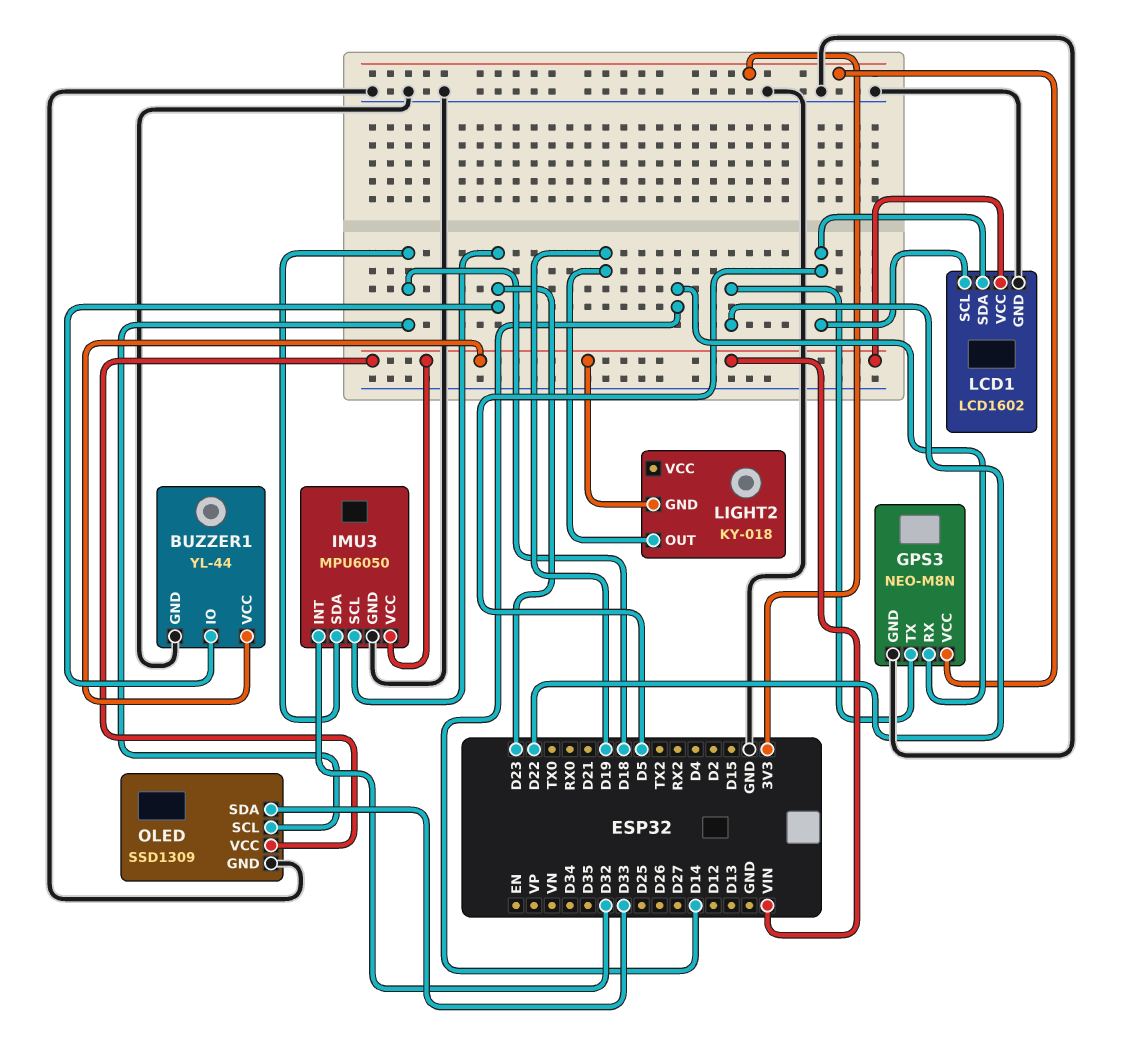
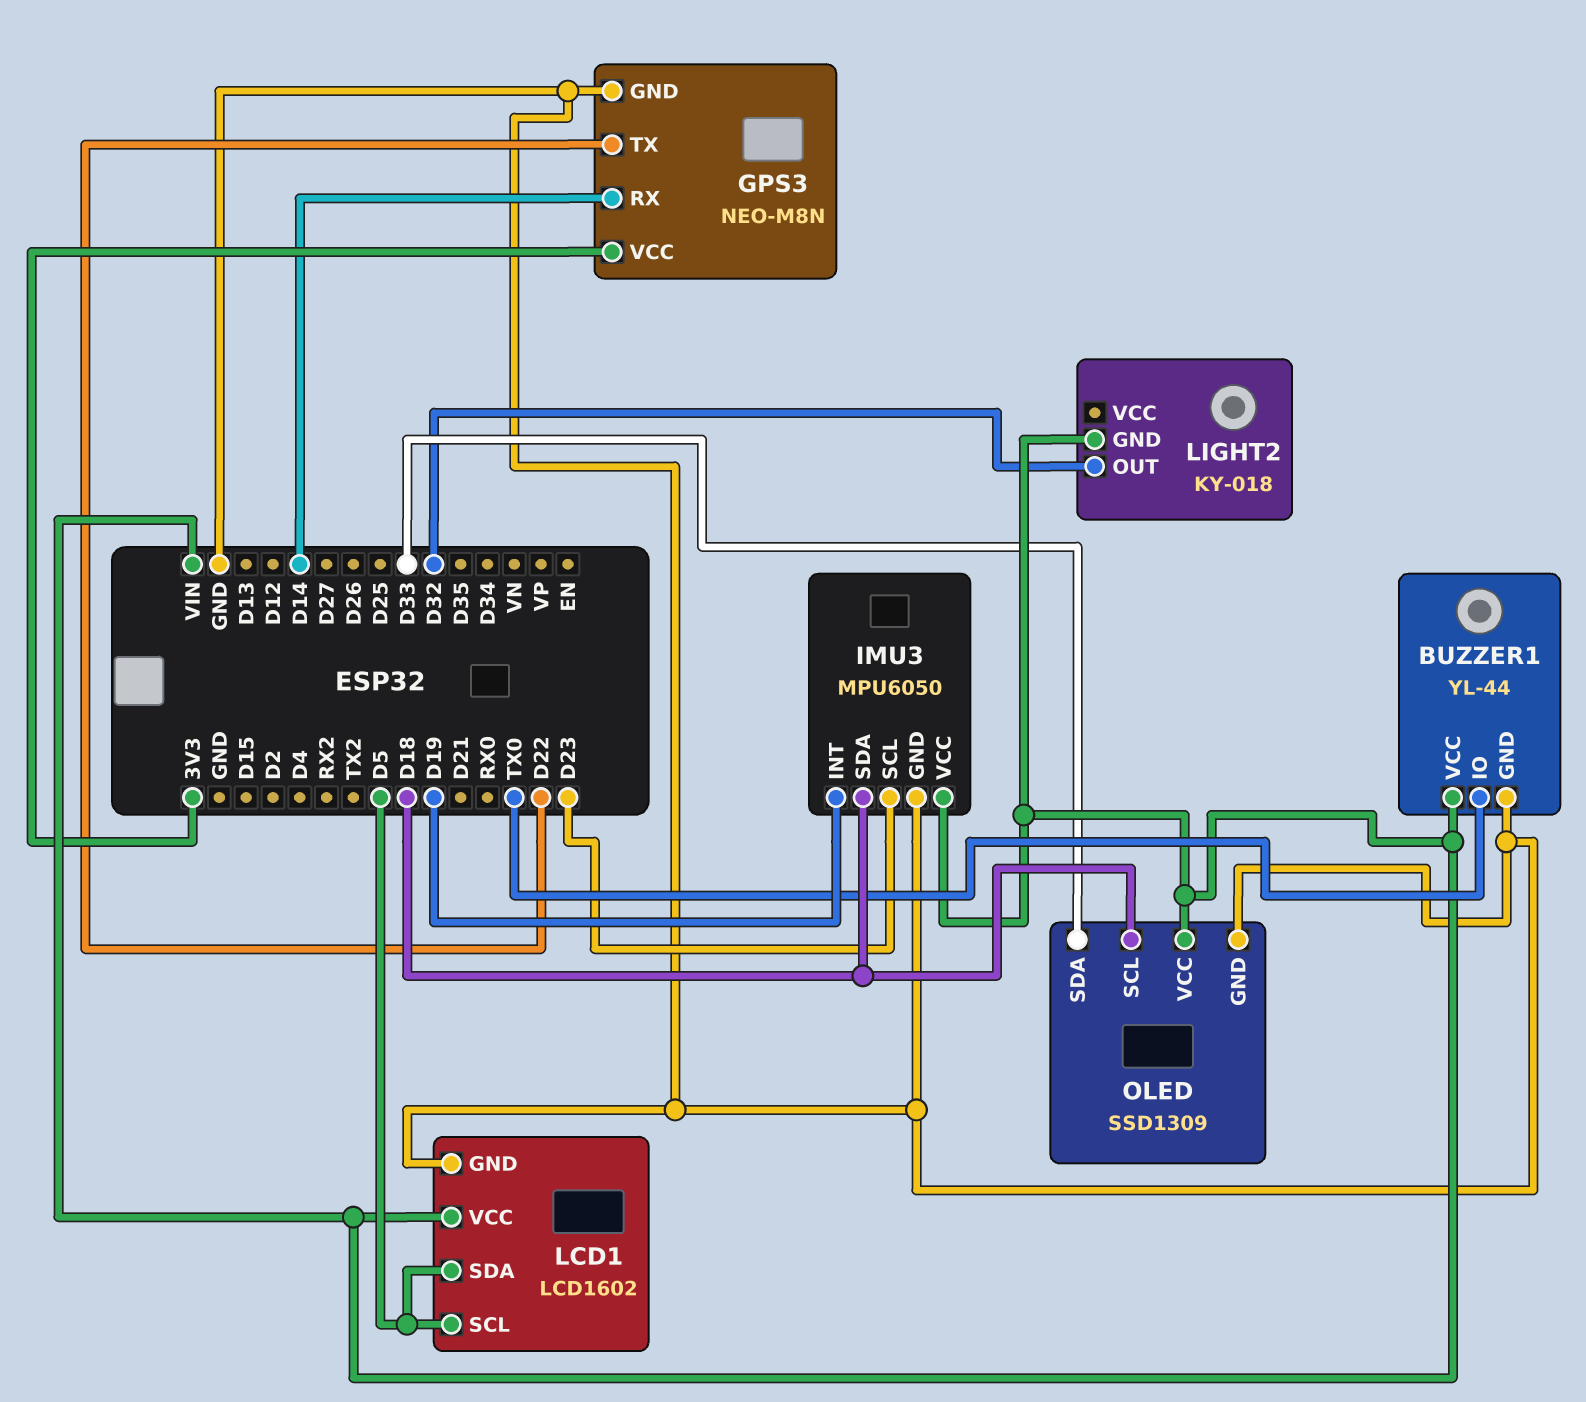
BUZZER1 pin IO: D23 -> TX0
IMU3 pin INT: D32 -> D19
LIGHT2 pin OUT: D19 -> D32

